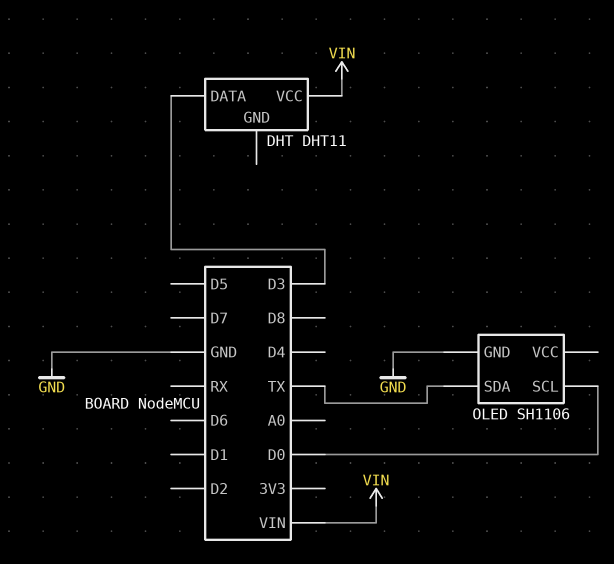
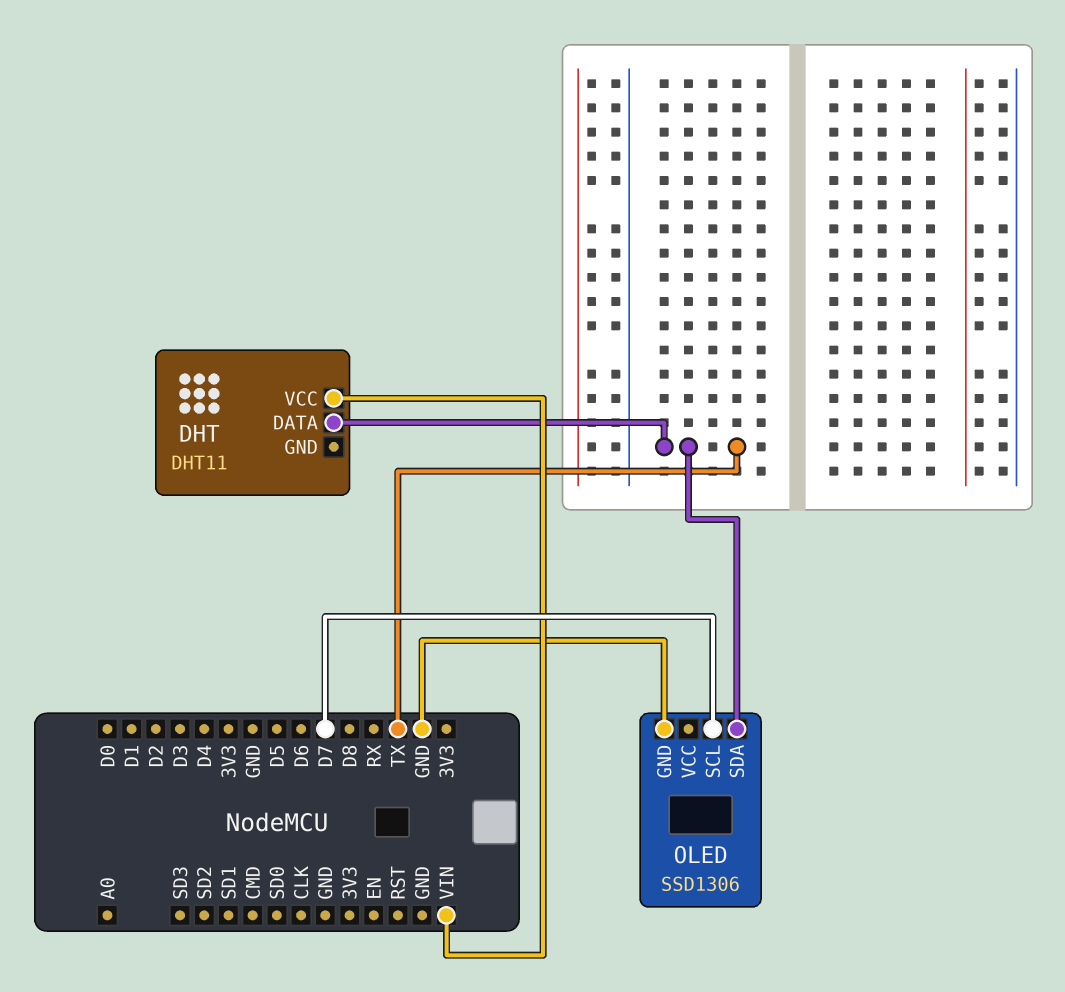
DHT pin DATA: D3 -> TX
OLED: SH1106 -> SSD1306
OLED pin SCL: D0 -> D7

